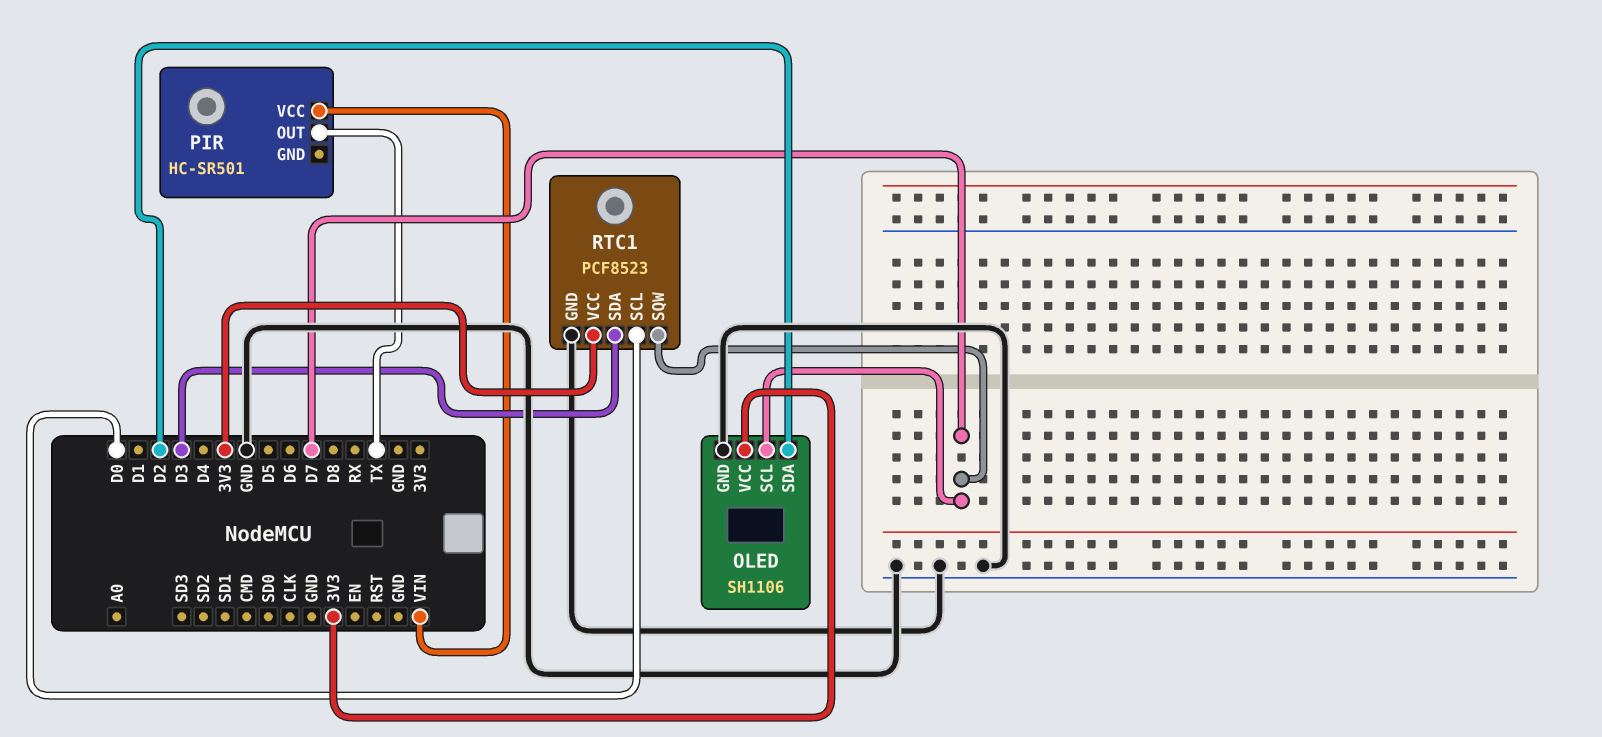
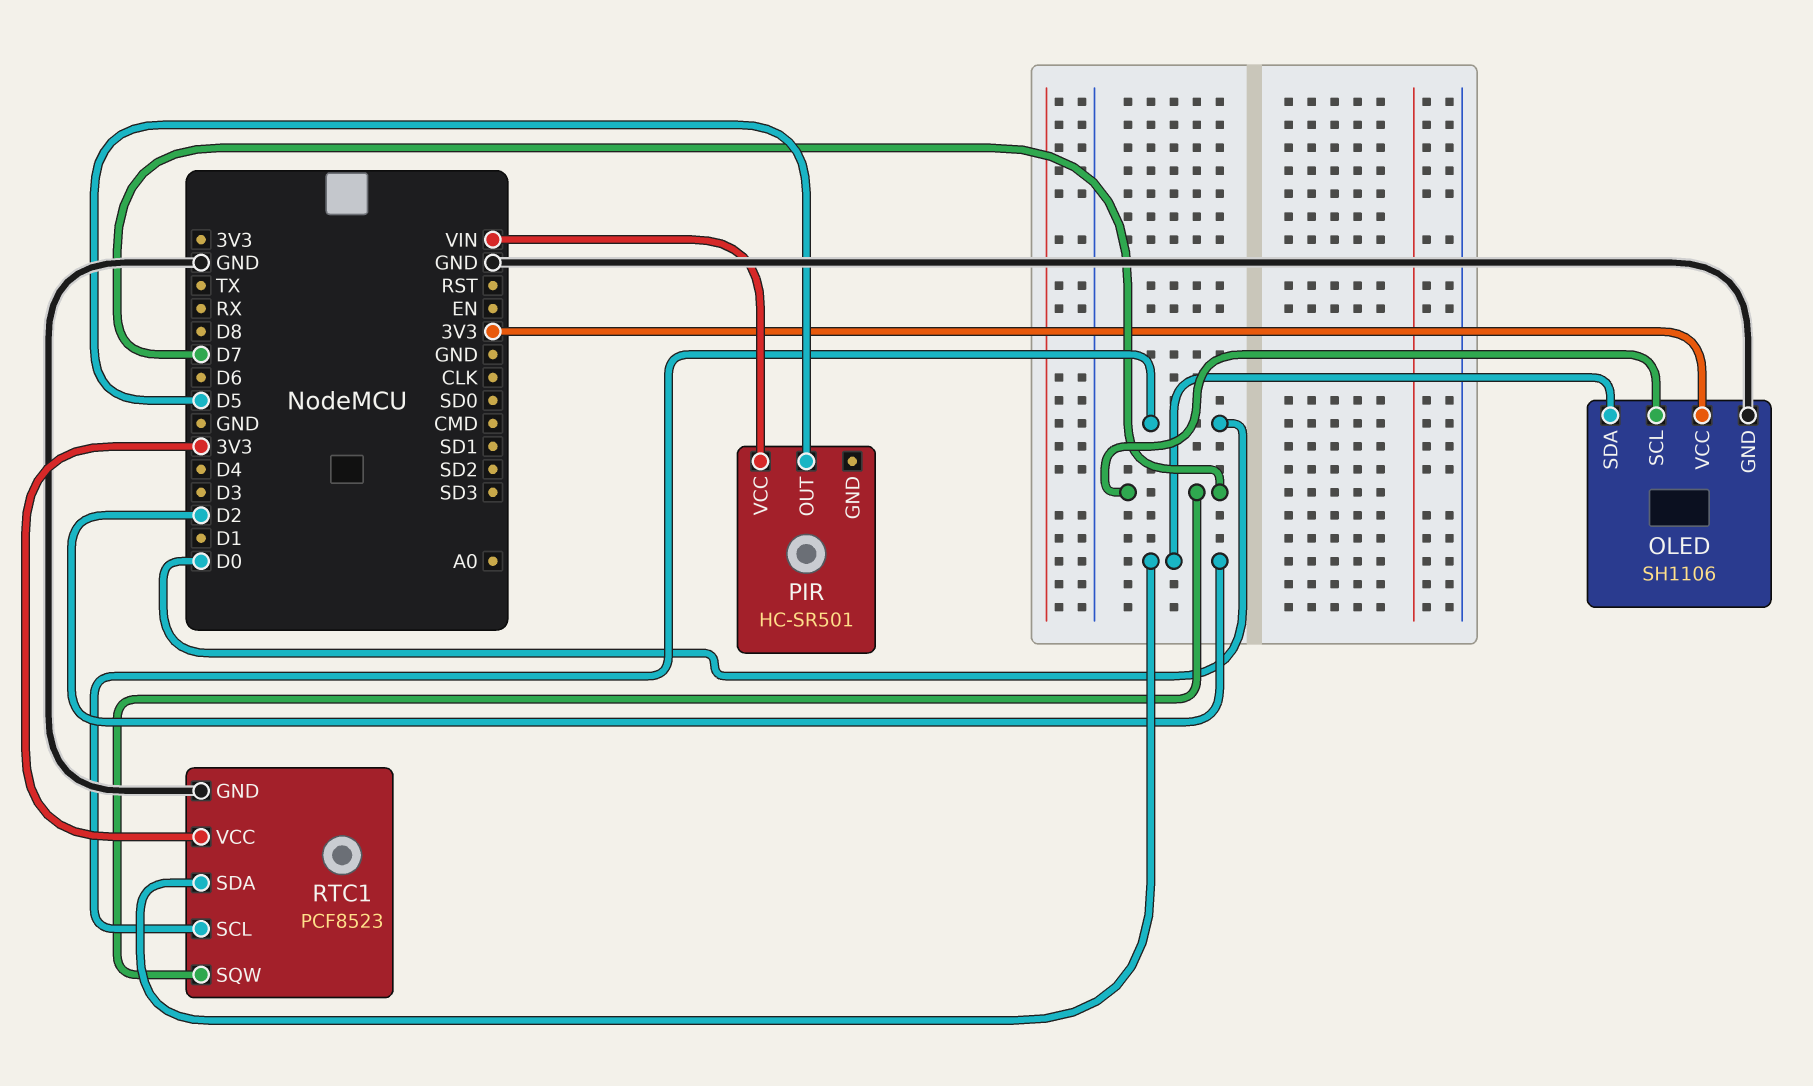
PIR pin OUT: TX -> D5
RTC1 pin SDA: D3 -> D2

